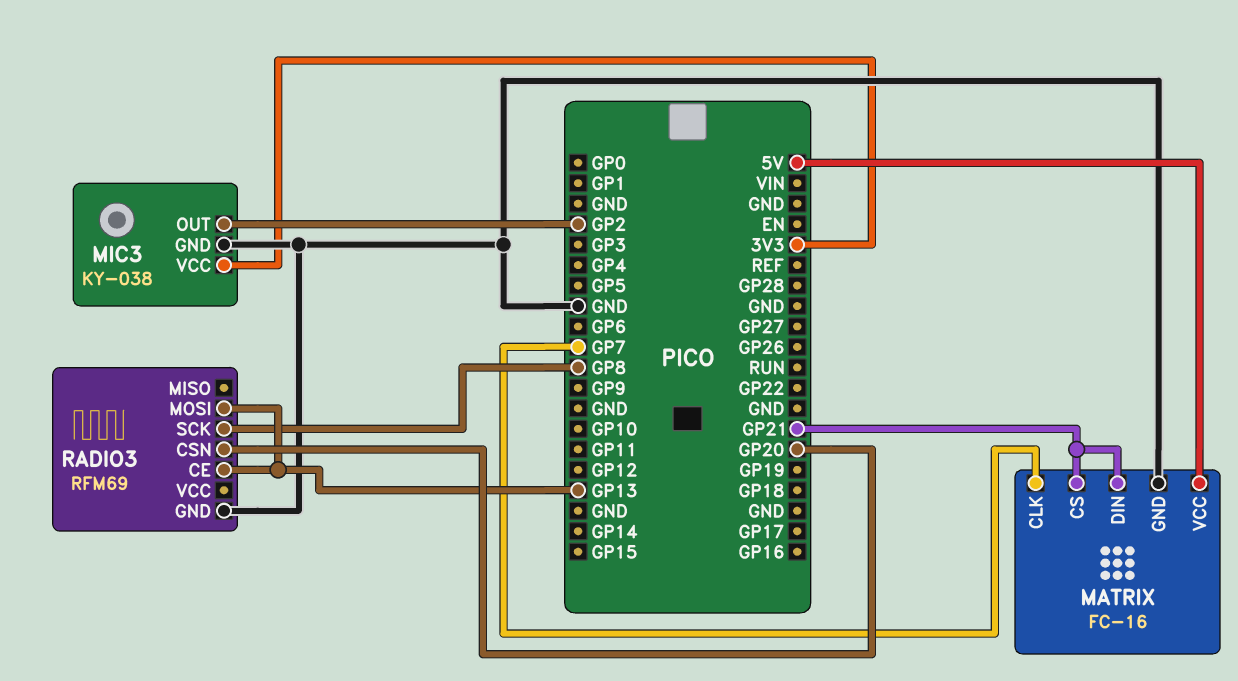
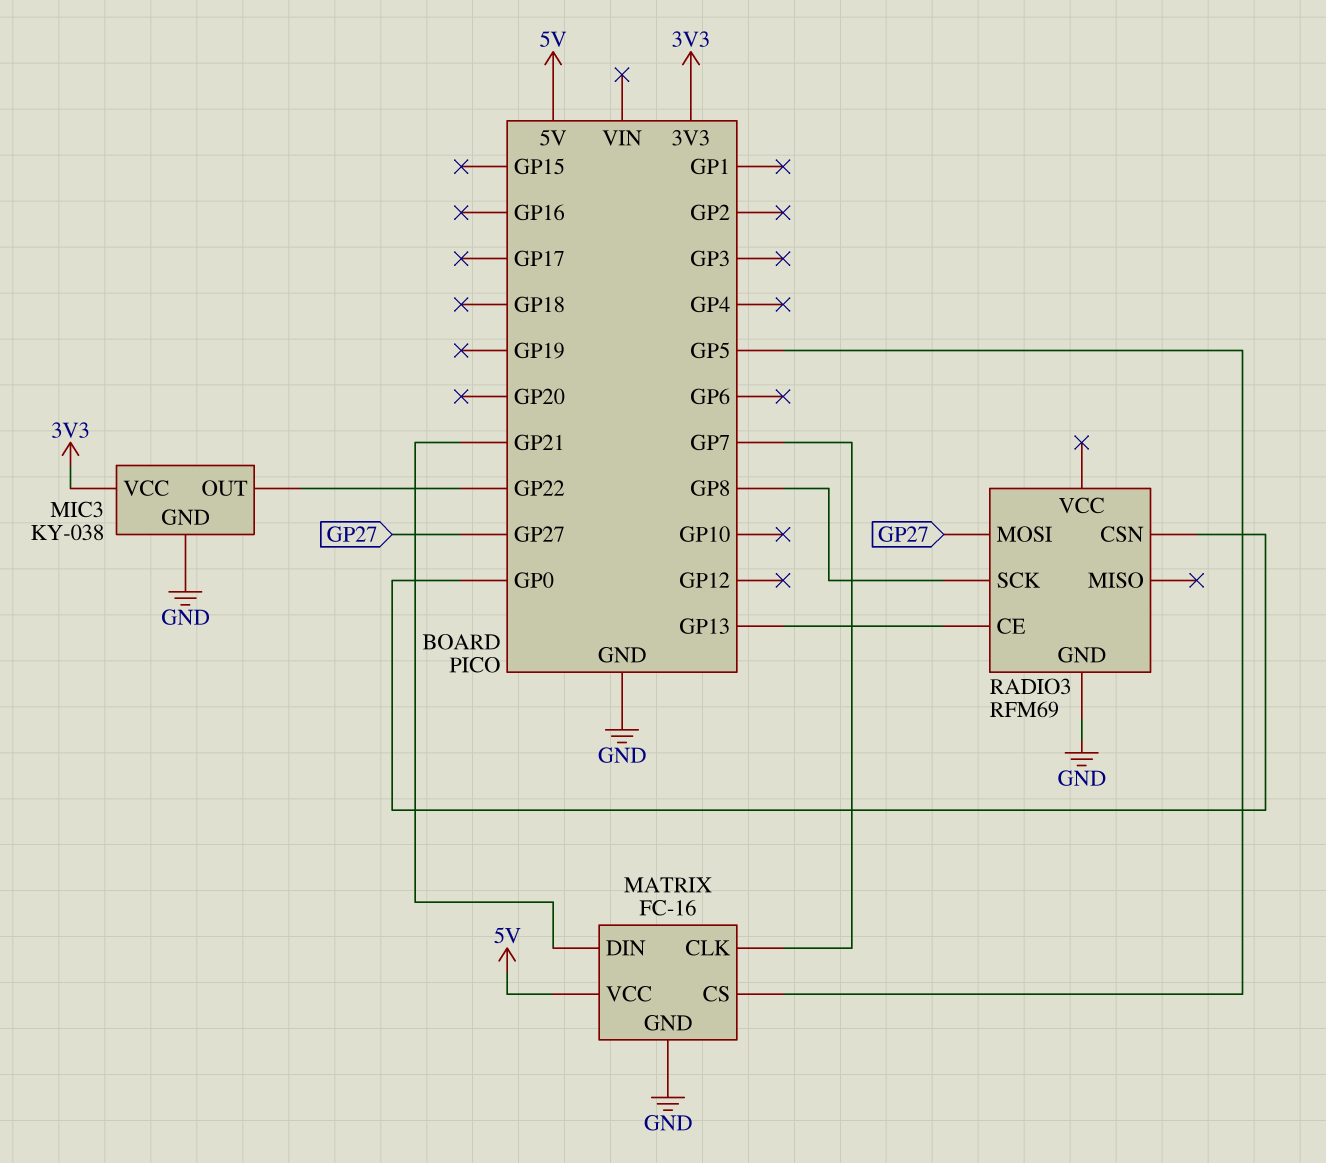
MATRIX pin CS: GP21 -> GP5
MIC3 pin OUT: GP2 -> GP22
RADIO3 pin CSN: GP20 -> GP0
RADIO3 pin MOSI: GP13 -> GP27

